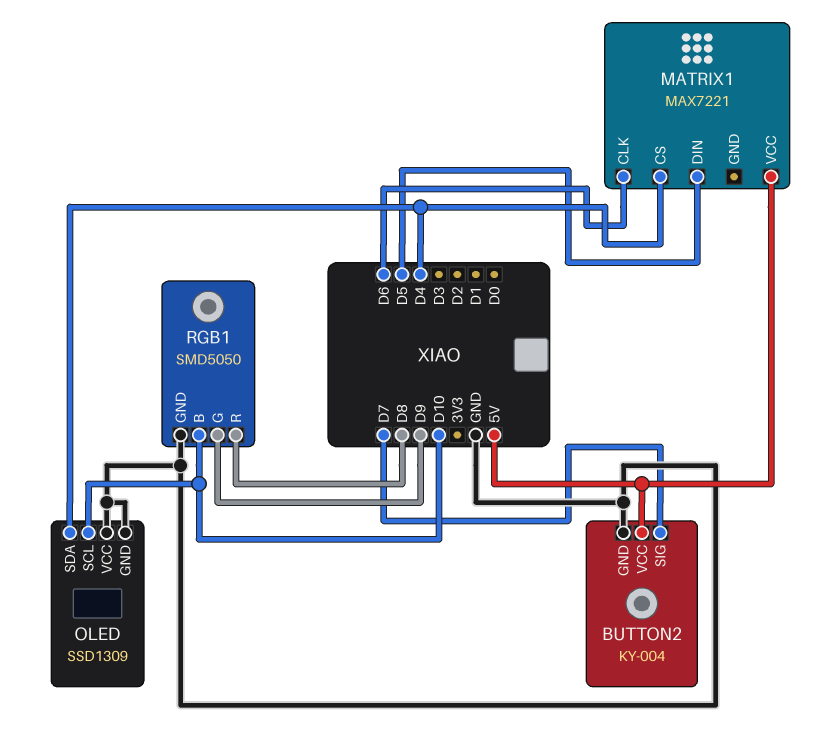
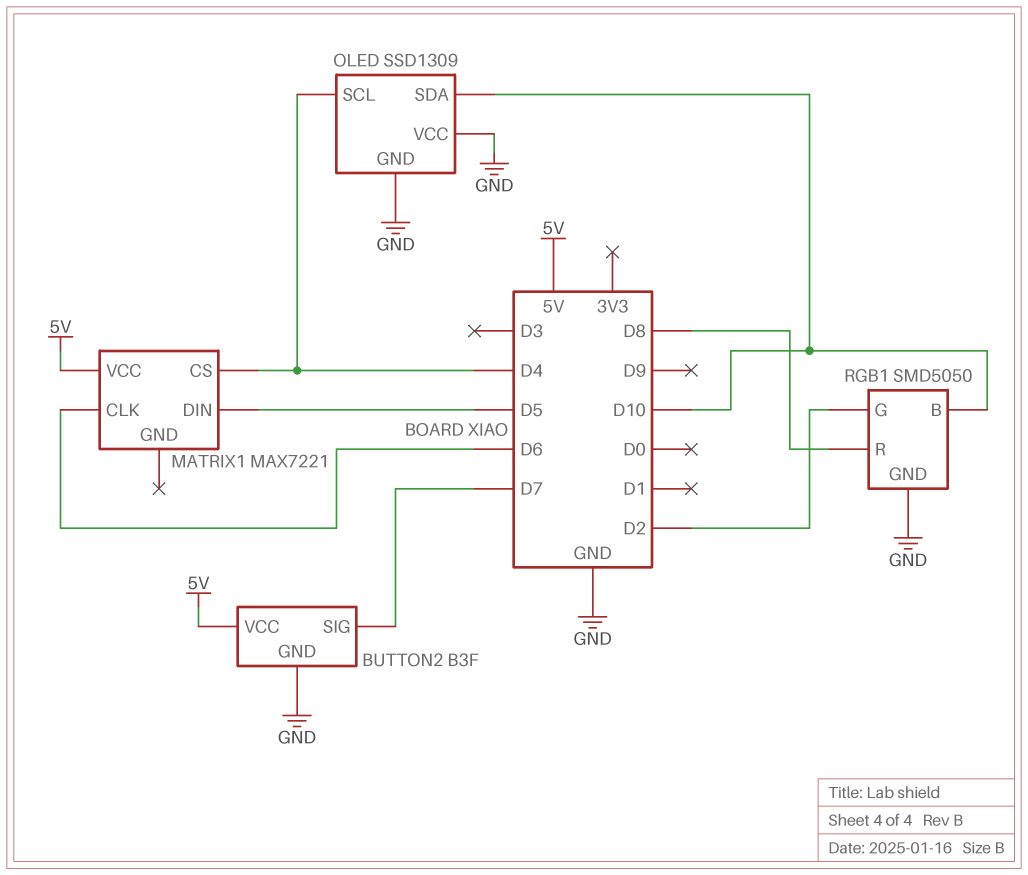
BUTTON2: KY-004 -> B3F
OLED pin SCL: D10 -> D4
OLED pin SDA: D4 -> D10
RGB1 pin G: D9 -> D2

